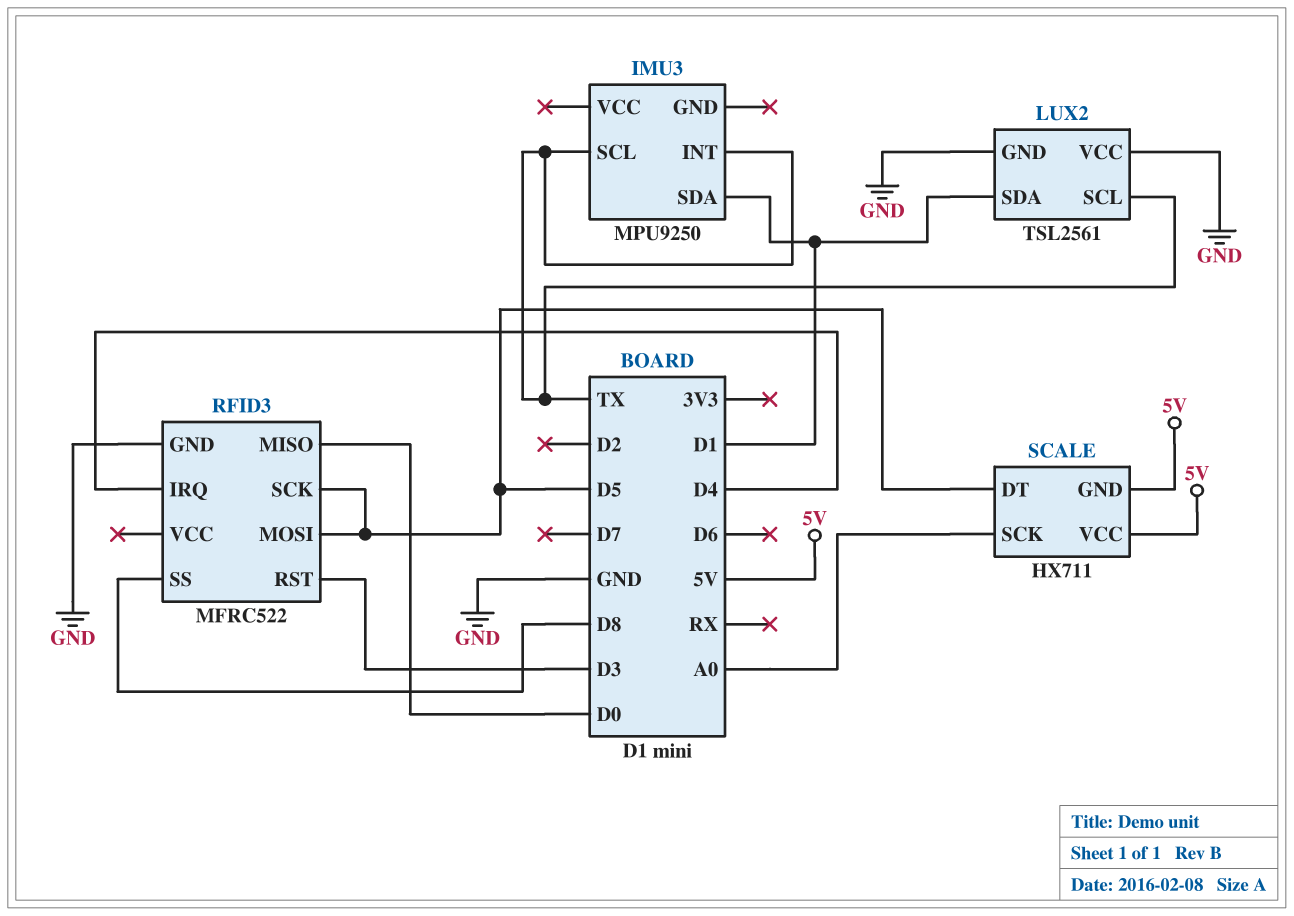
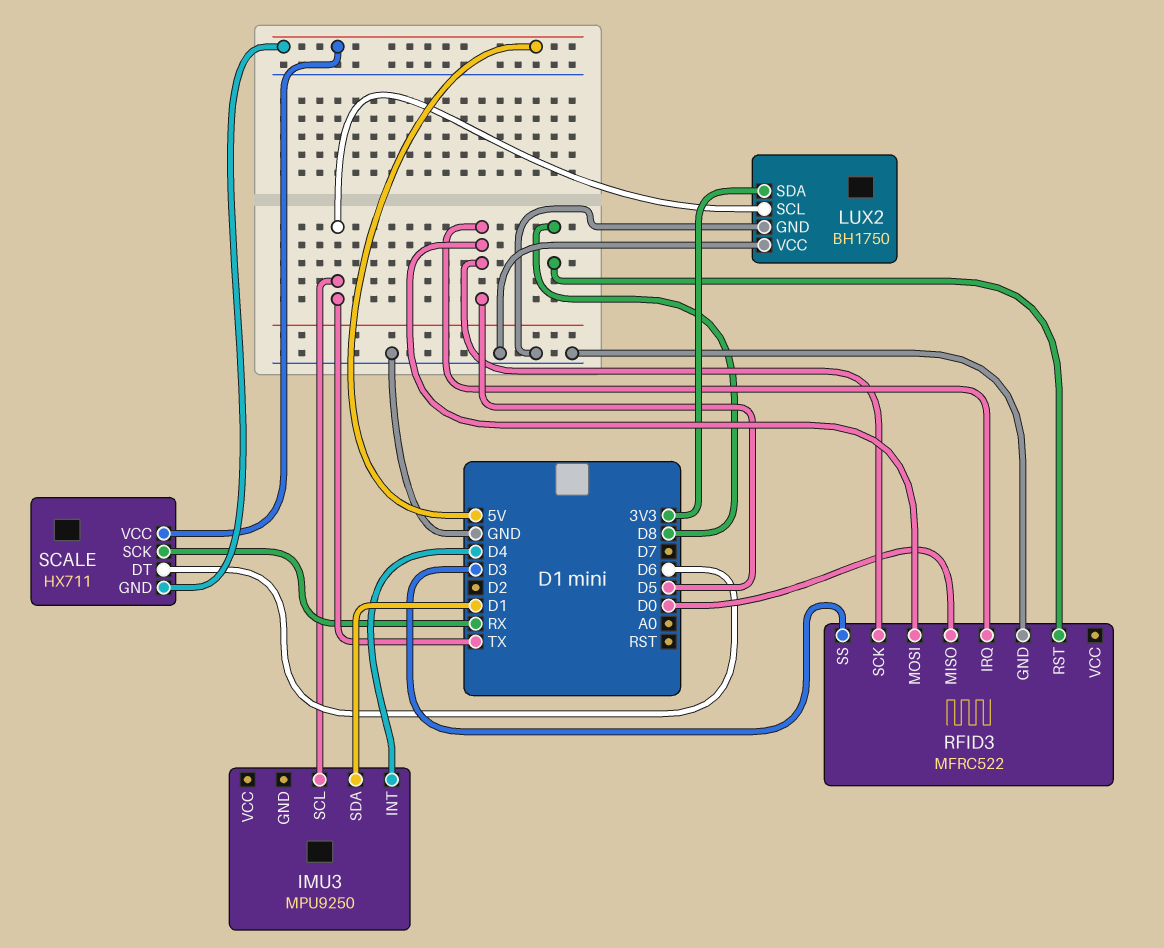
IMU3 pin INT: TX -> D4
LUX2: TSL2561 -> BH1750
LUX2 pin SDA: D1 -> 3V3
RFID3 pin IRQ: D4 -> D5
RFID3 pin RST: D3 -> D8
RFID3 pin SS: D8 -> D3
SCALE pin DT: D5 -> D6
SCALE pin SCK: A0 -> RX

